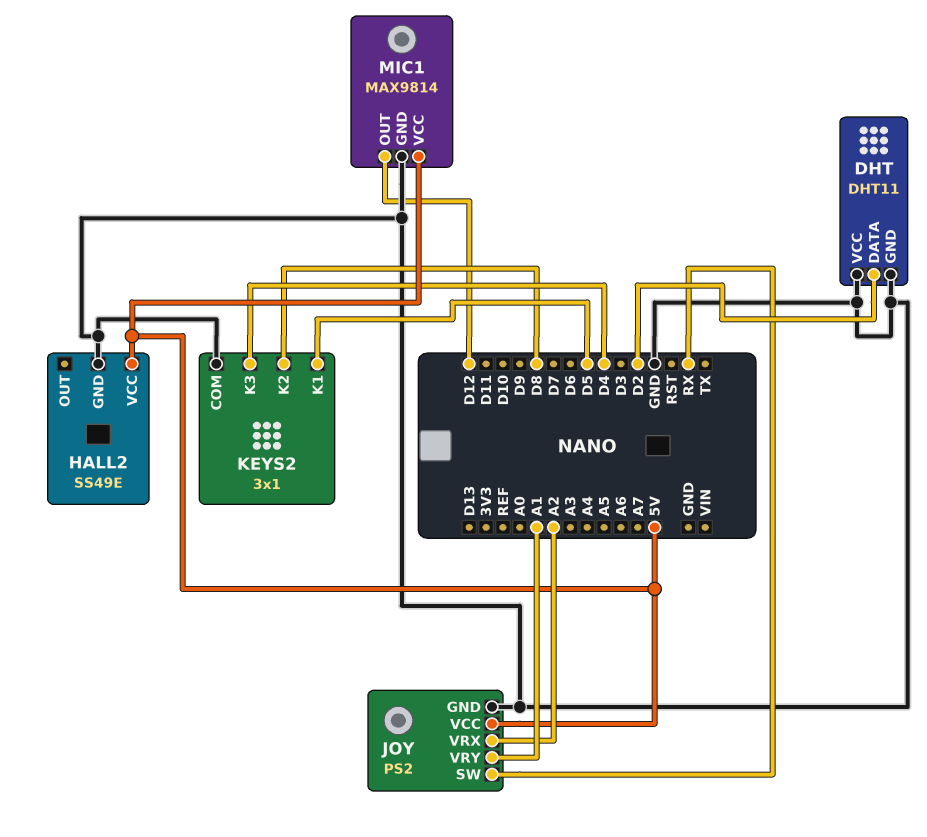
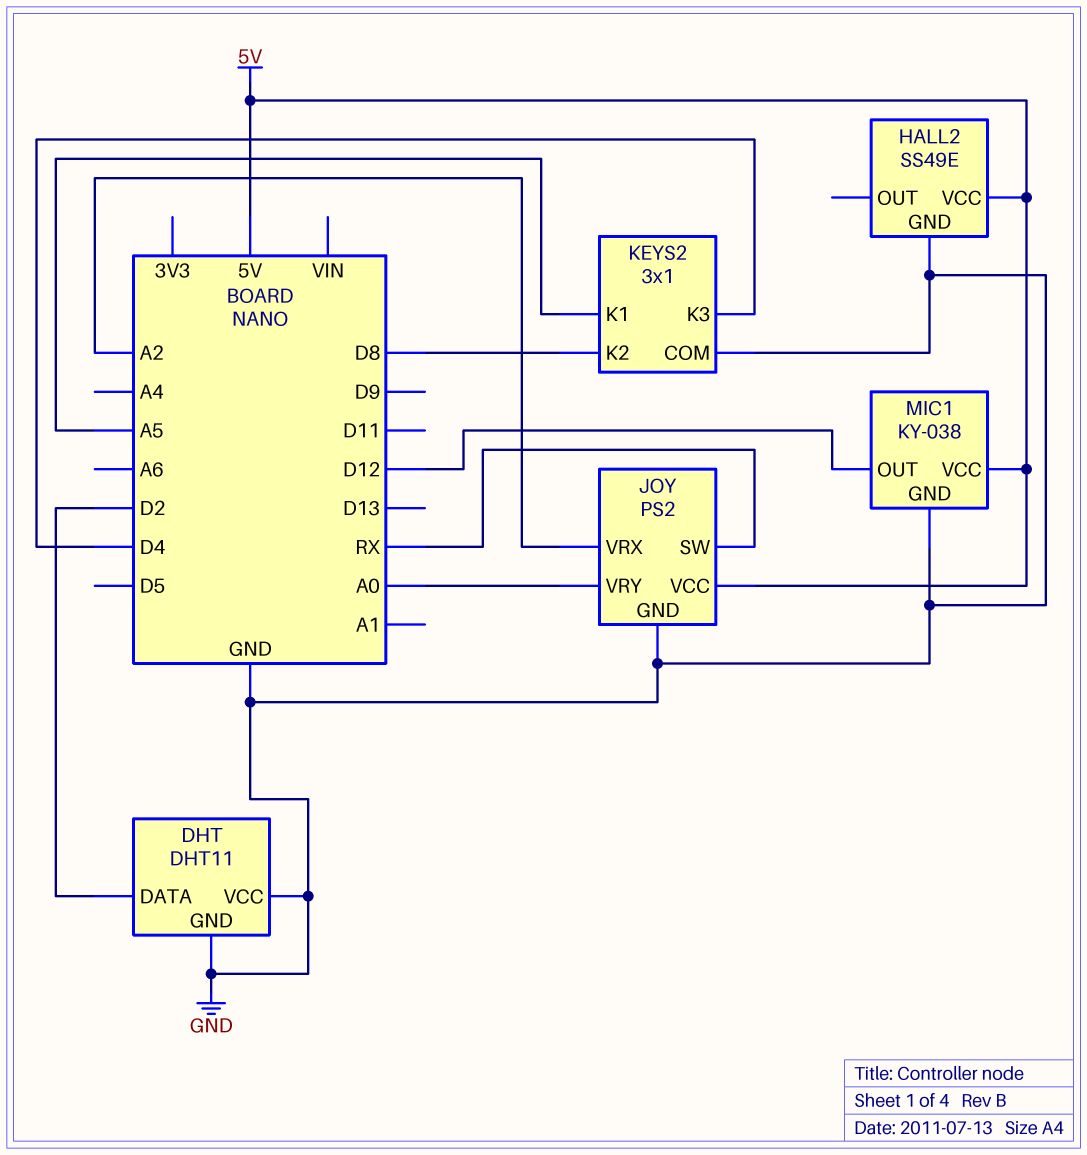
JOY pin VRY: A1 -> A0
KEYS2 pin K1: D5 -> A5
MIC1: MAX9814 -> KY-038

